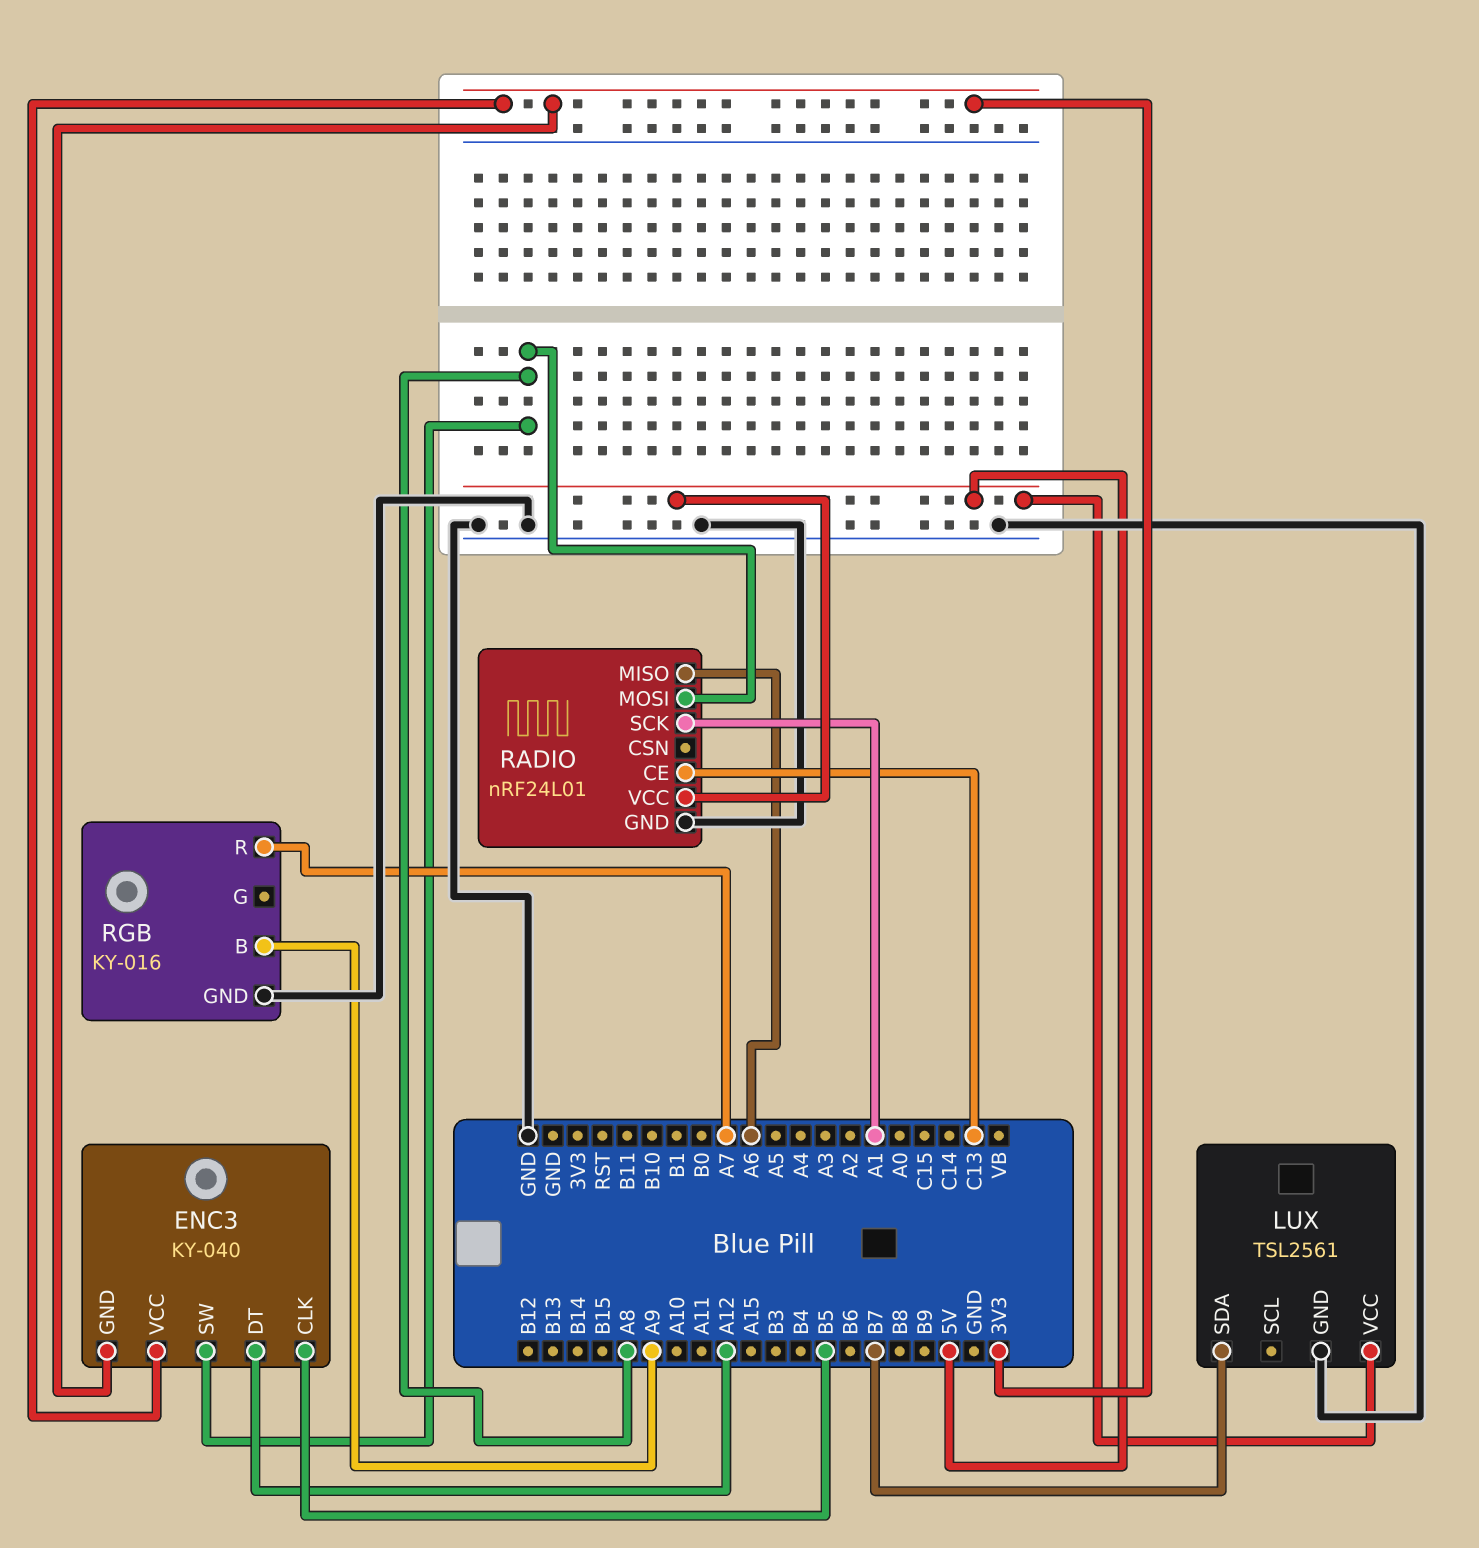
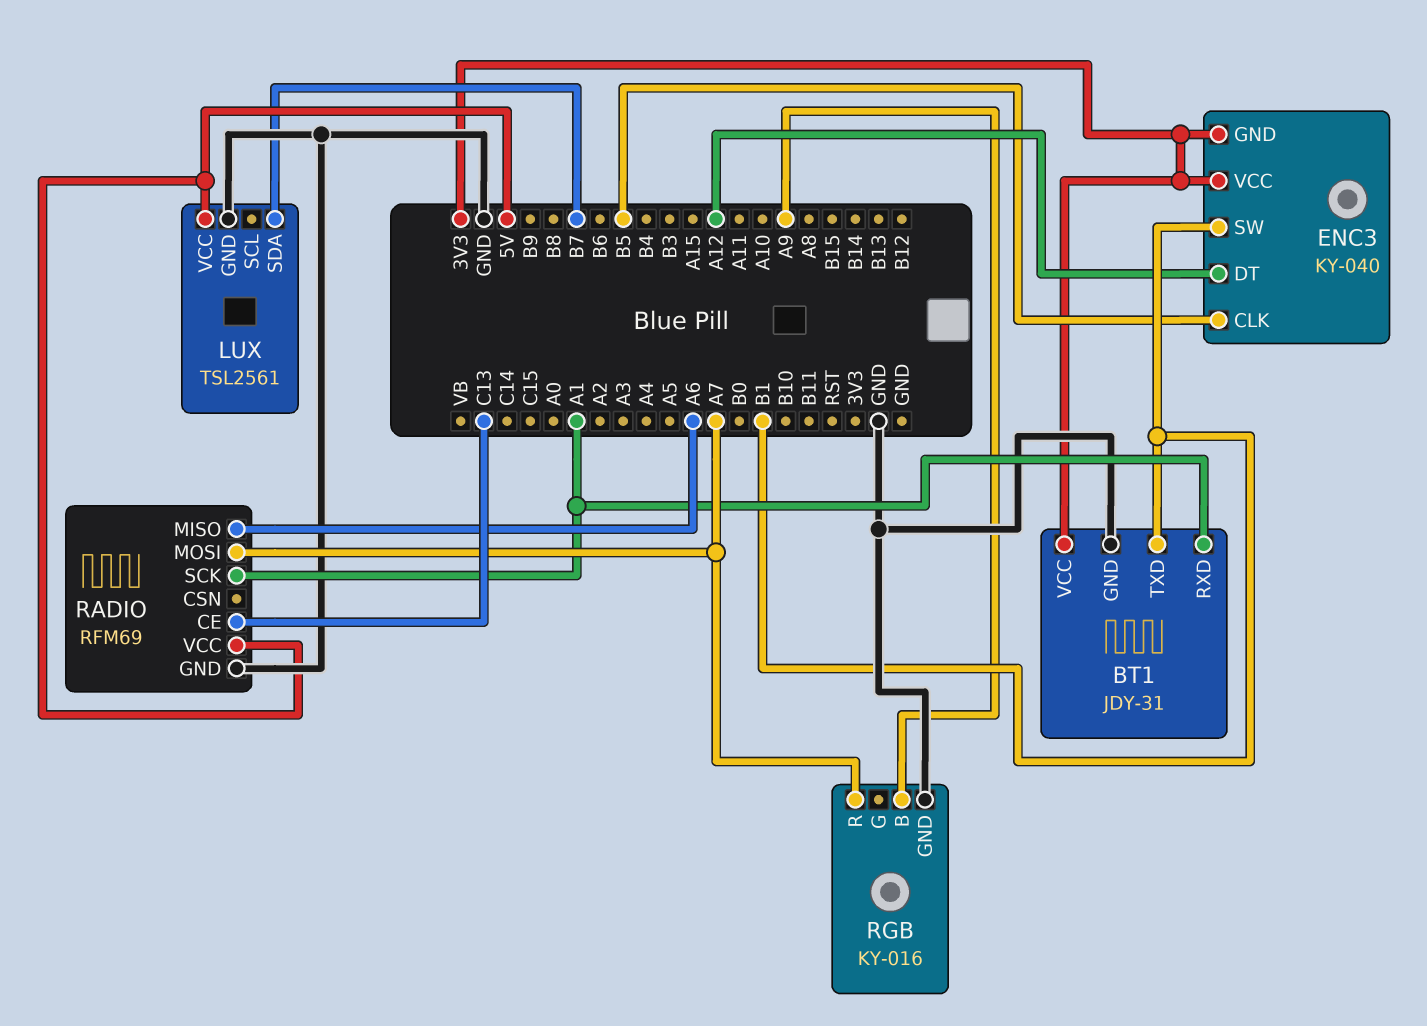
BT1: none -> JDY-31
BT1 pin GND: none -> GND
BT1 pin RXD: none -> A1
BT1 pin TXD: none -> B1
BT1 pin VCC: none -> 3V3
ENC3 pin SW: A8 -> B1
RADIO: nRF24L01 -> RFM69
RADIO pin MOSI: A8 -> A7

